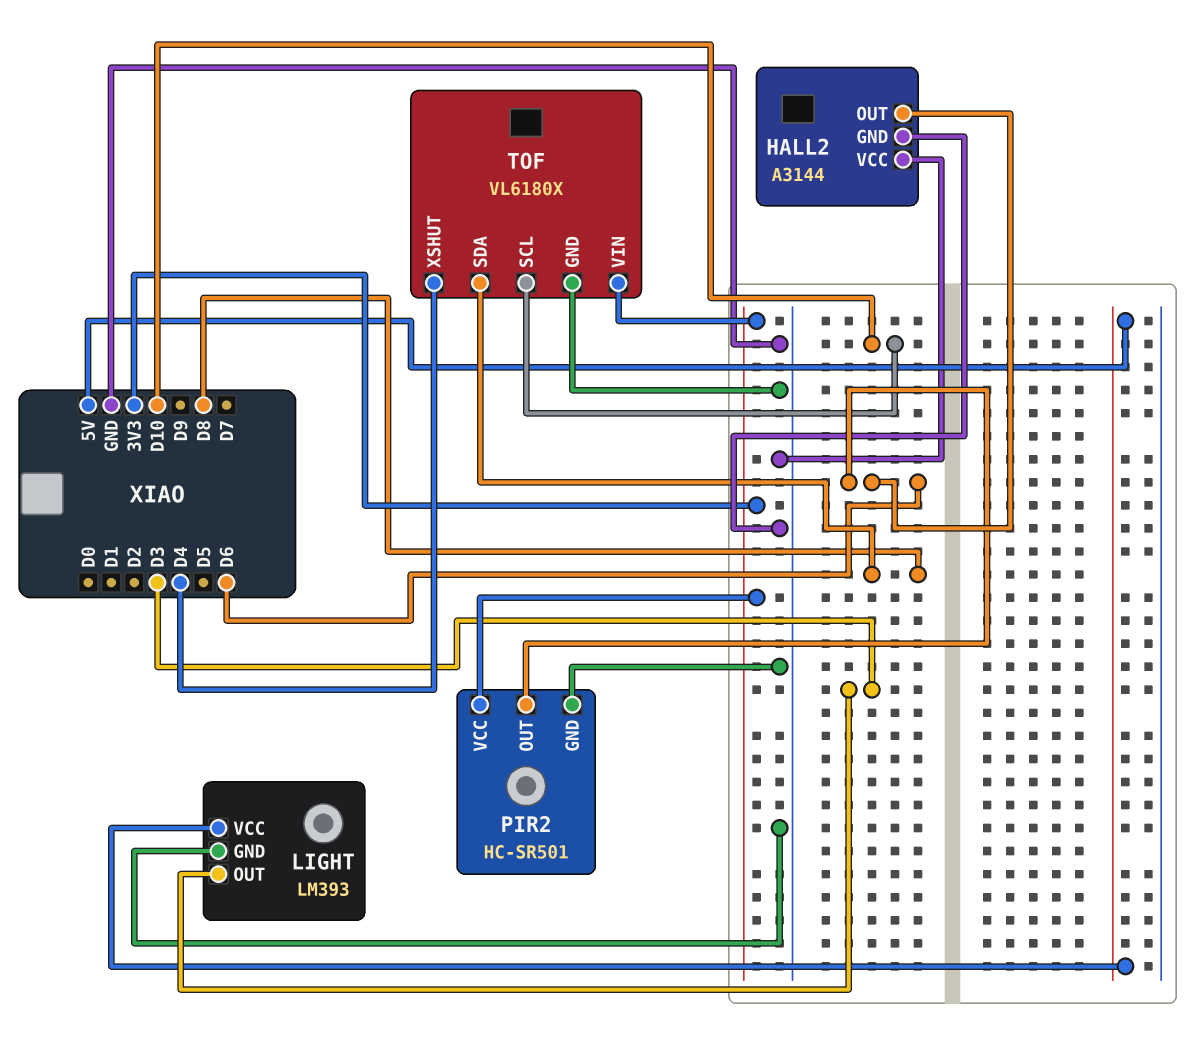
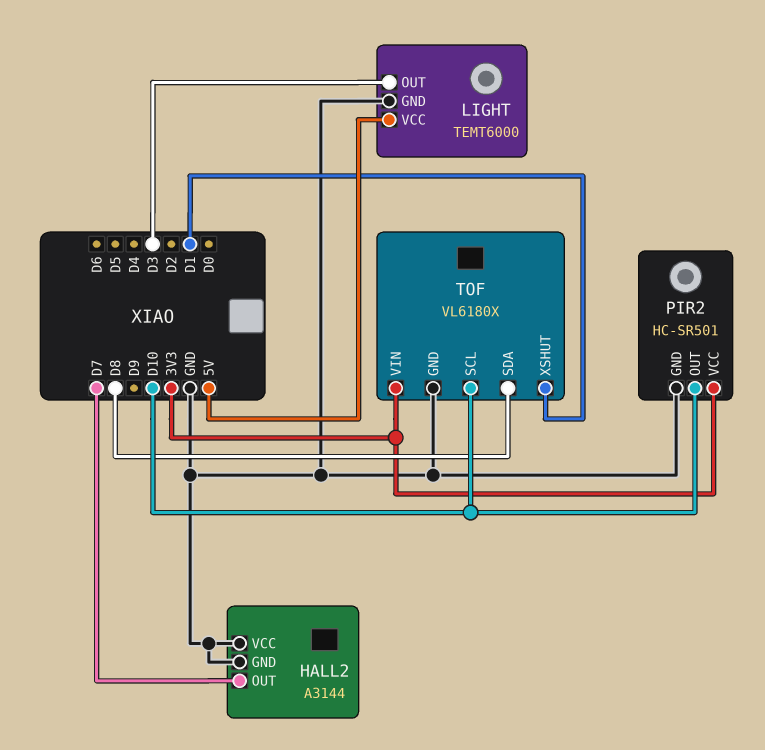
HALL2 pin OUT: D6 -> D7
LIGHT: LM393 -> TEMT6000
PIR2 pin OUT: D6 -> D10
TOF pin XSHUT: D4 -> D1

